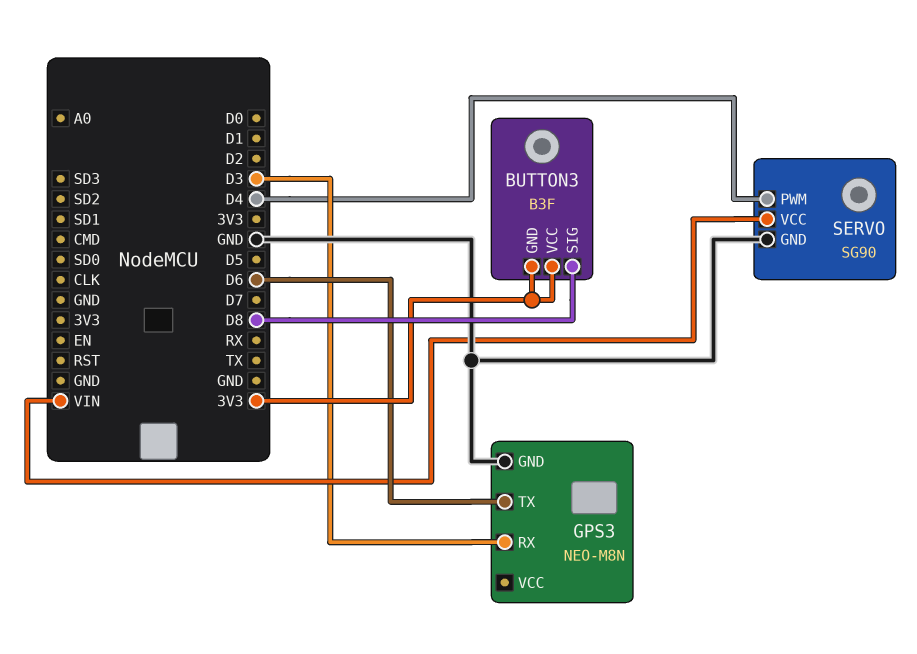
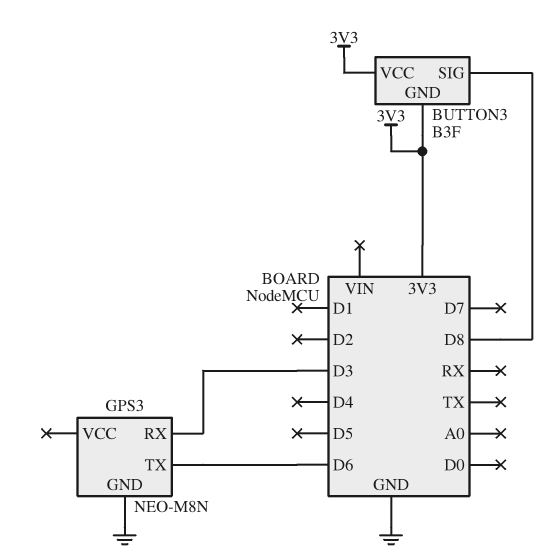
SERVO: SG90 -> none
SERVO pin GND: GND -> none
SERVO pin PWM: D4 -> none
SERVO pin VCC: VIN -> none

